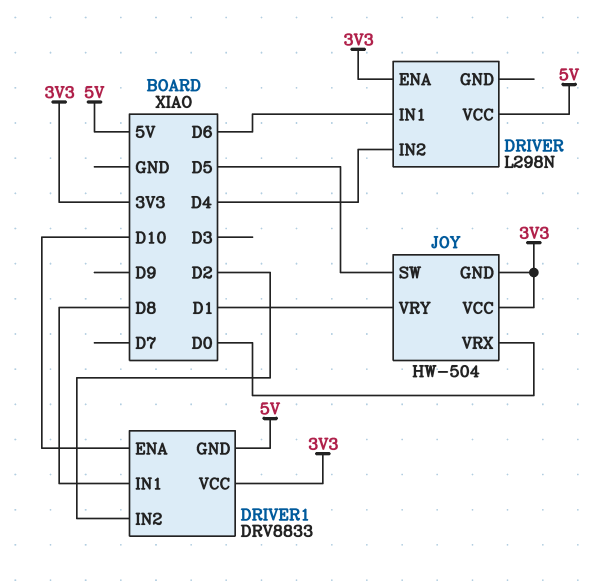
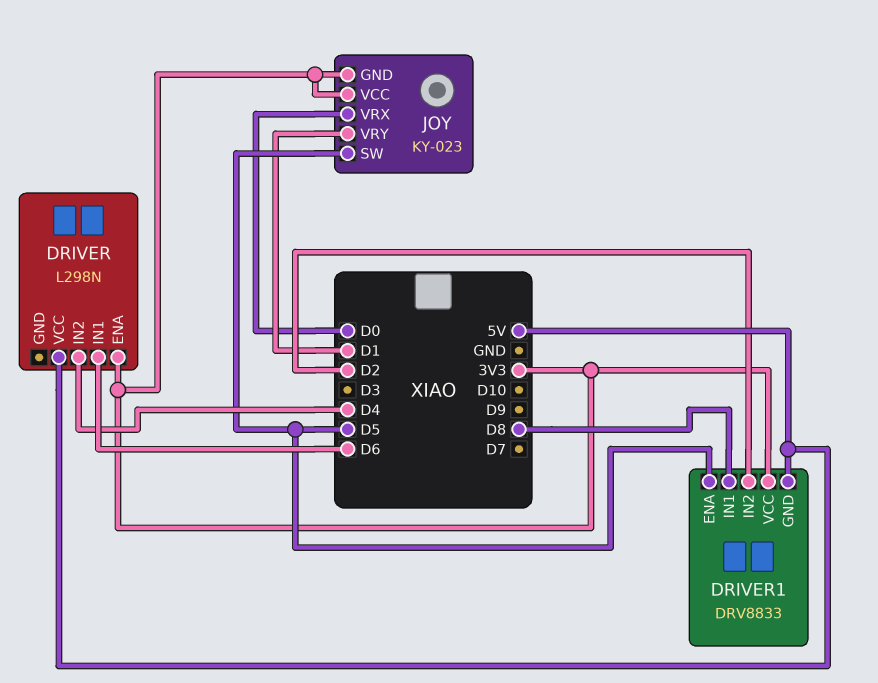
DRIVER1 pin ENA: D10 -> D5
JOY: HW-504 -> KY-023

